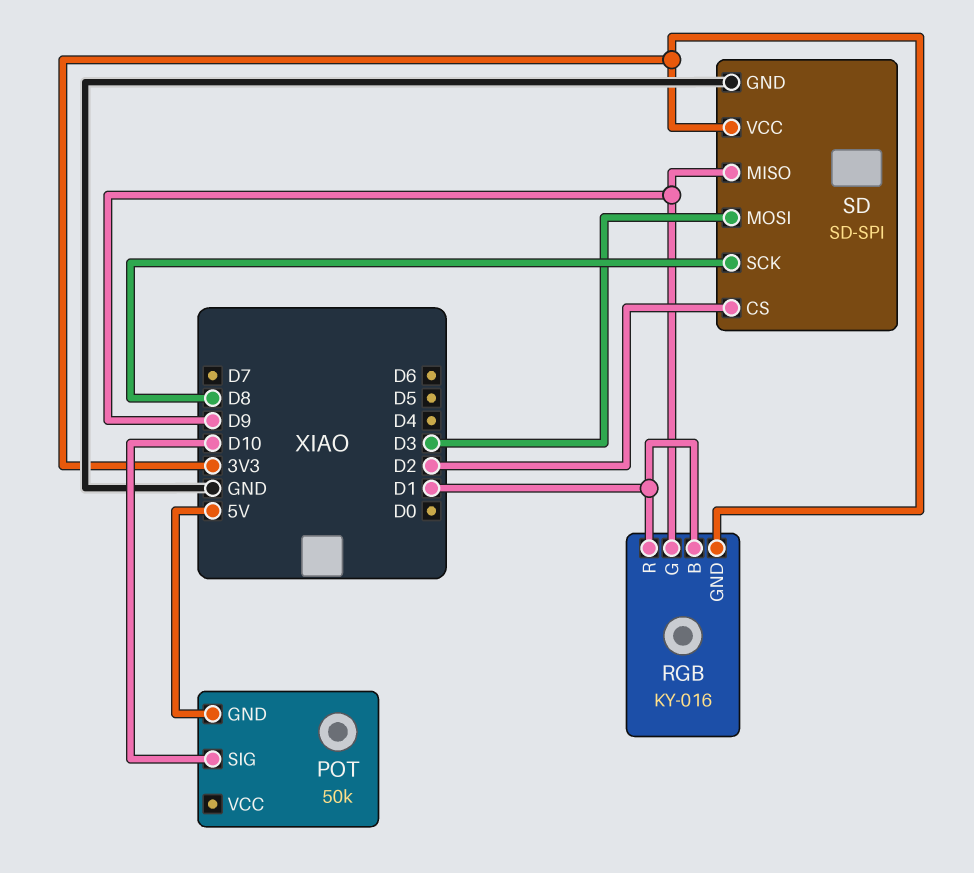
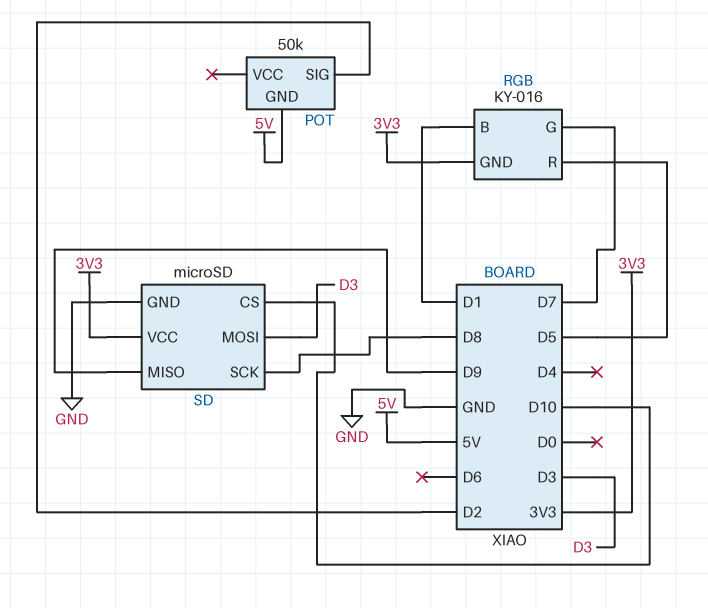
POT pin SIG: D10 -> D2
RGB pin G: D9 -> D7
RGB pin R: D1 -> D5
SD: SD-SPI -> microSD
SD pin CS: D2 -> D10

